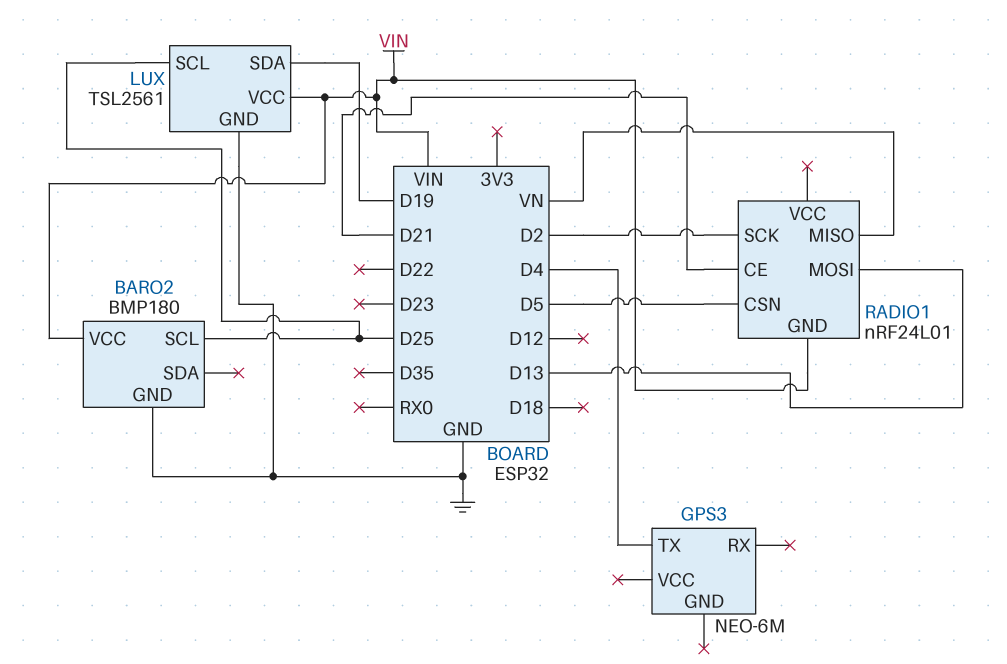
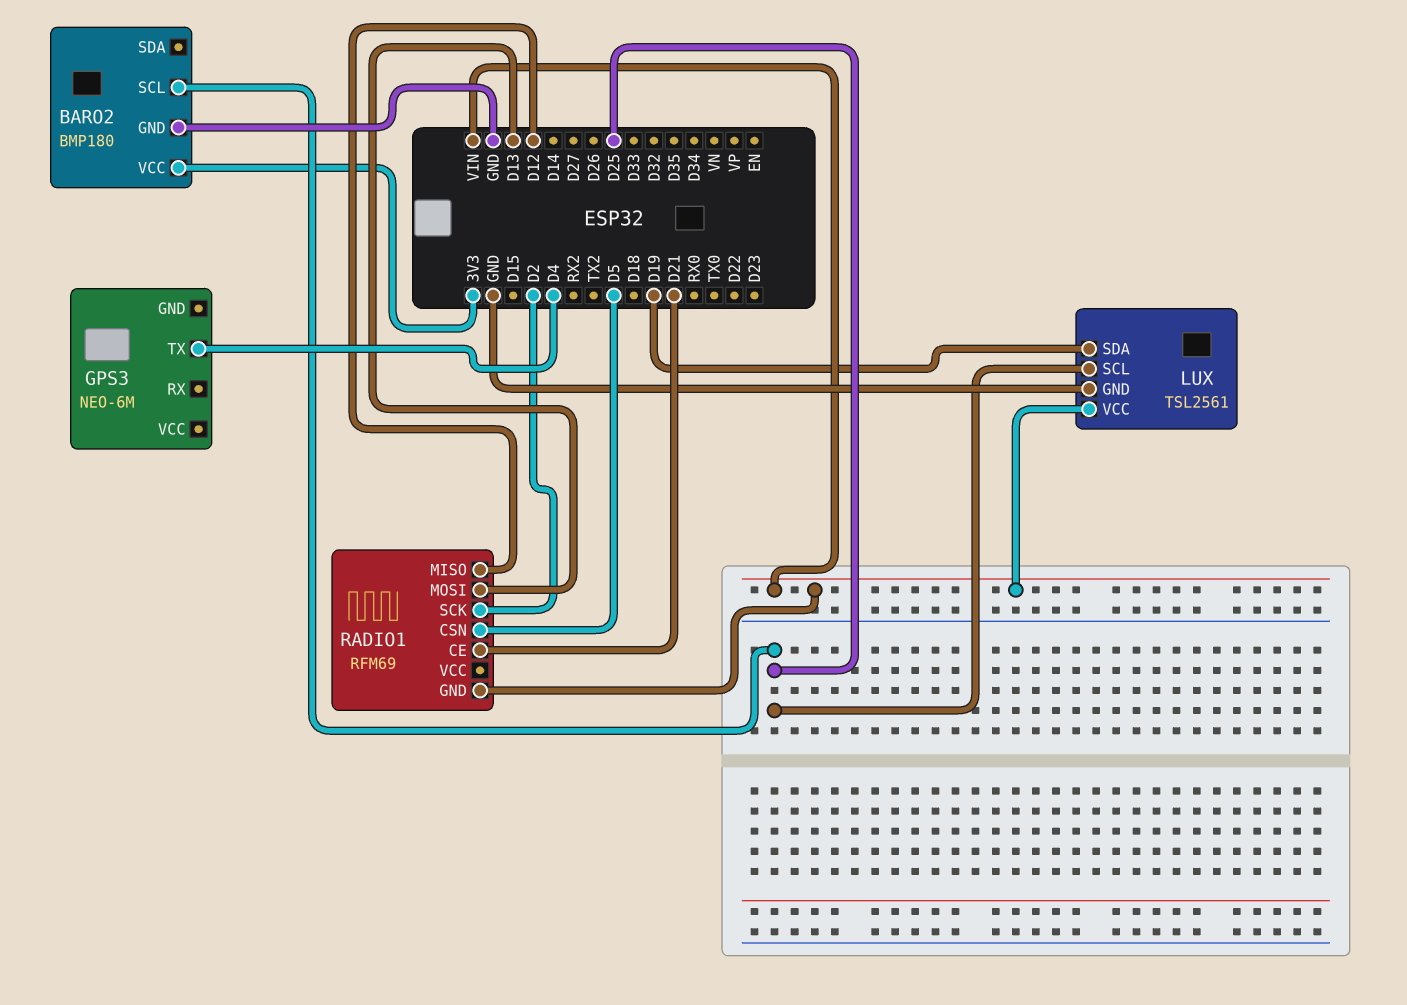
BARO2 pin VCC: VIN -> 3V3
RADIO1: nRF24L01 -> RFM69
RADIO1 pin MISO: VN -> D12

